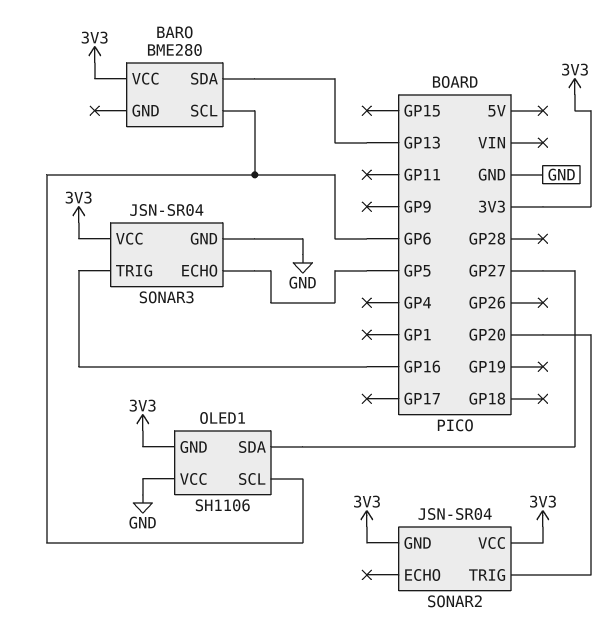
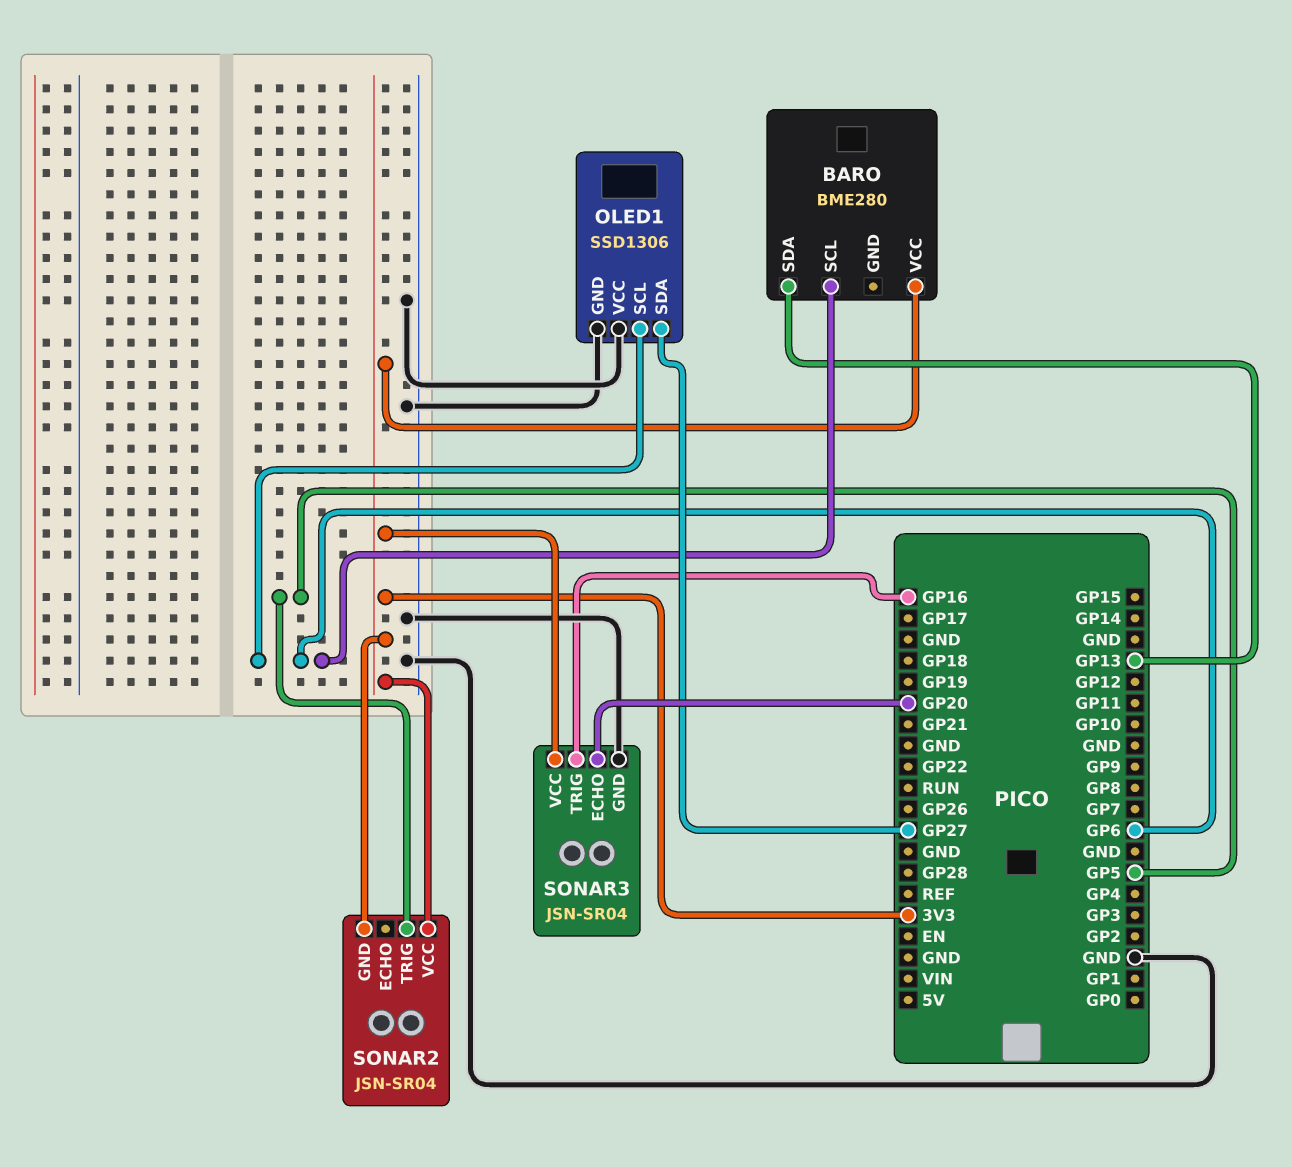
OLED1: SH1106 -> SSD1306
OLED1 pin GND: 3V3 -> GND
SONAR2 pin TRIG: GP20 -> GP5
SONAR3 pin ECHO: GP5 -> GP20

